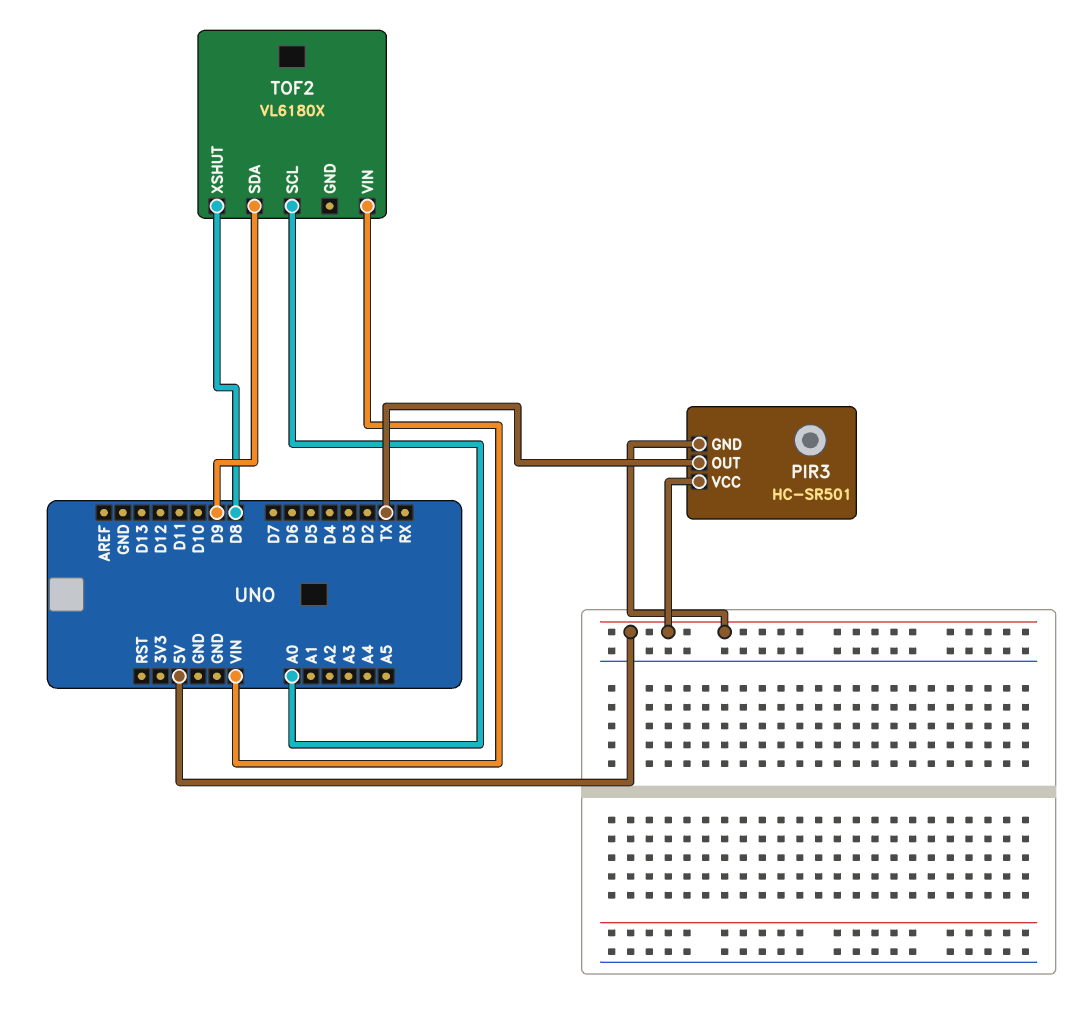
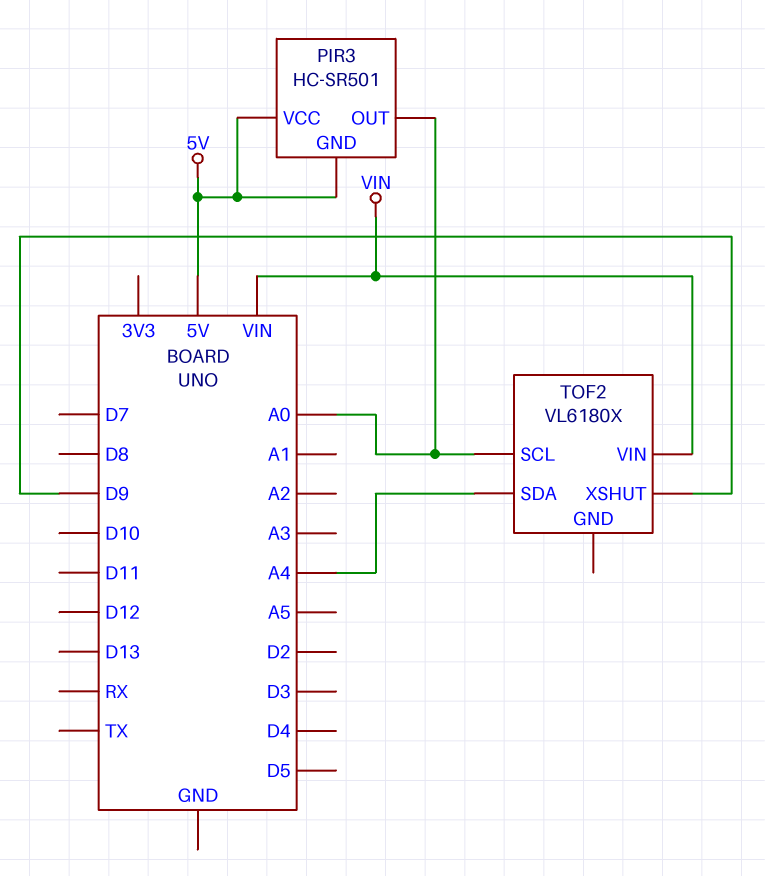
PIR3 pin OUT: TX -> A0
TOF2 pin SDA: D9 -> A4
TOF2 pin XSHUT: D8 -> D9

